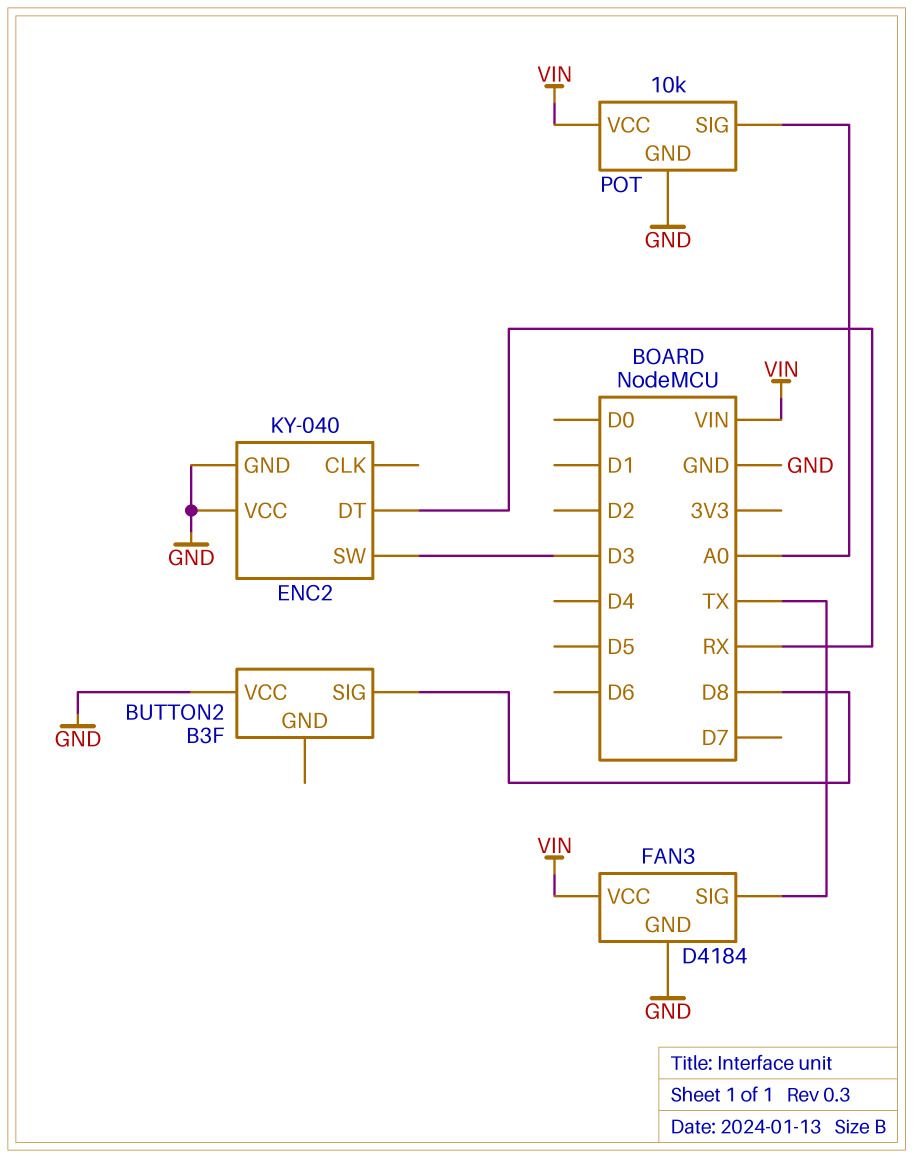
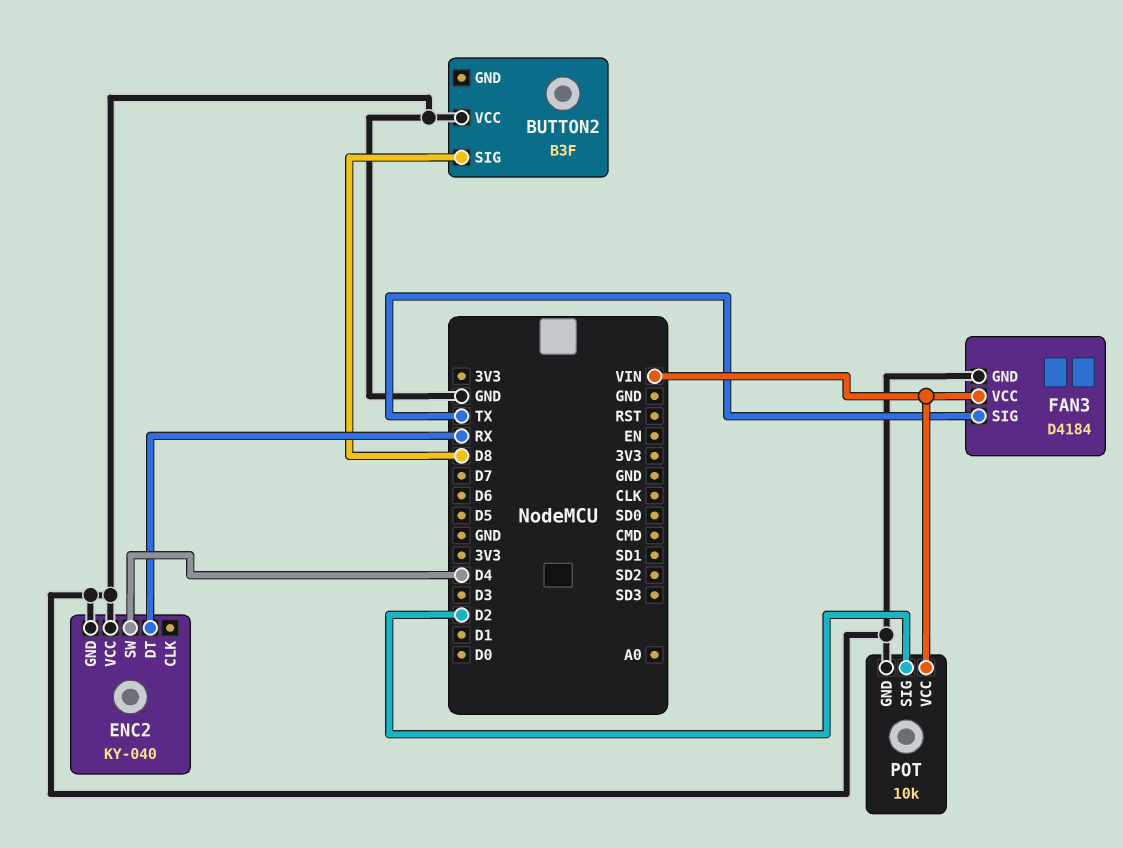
ENC2 pin SW: D3 -> D4
POT pin SIG: A0 -> D2

